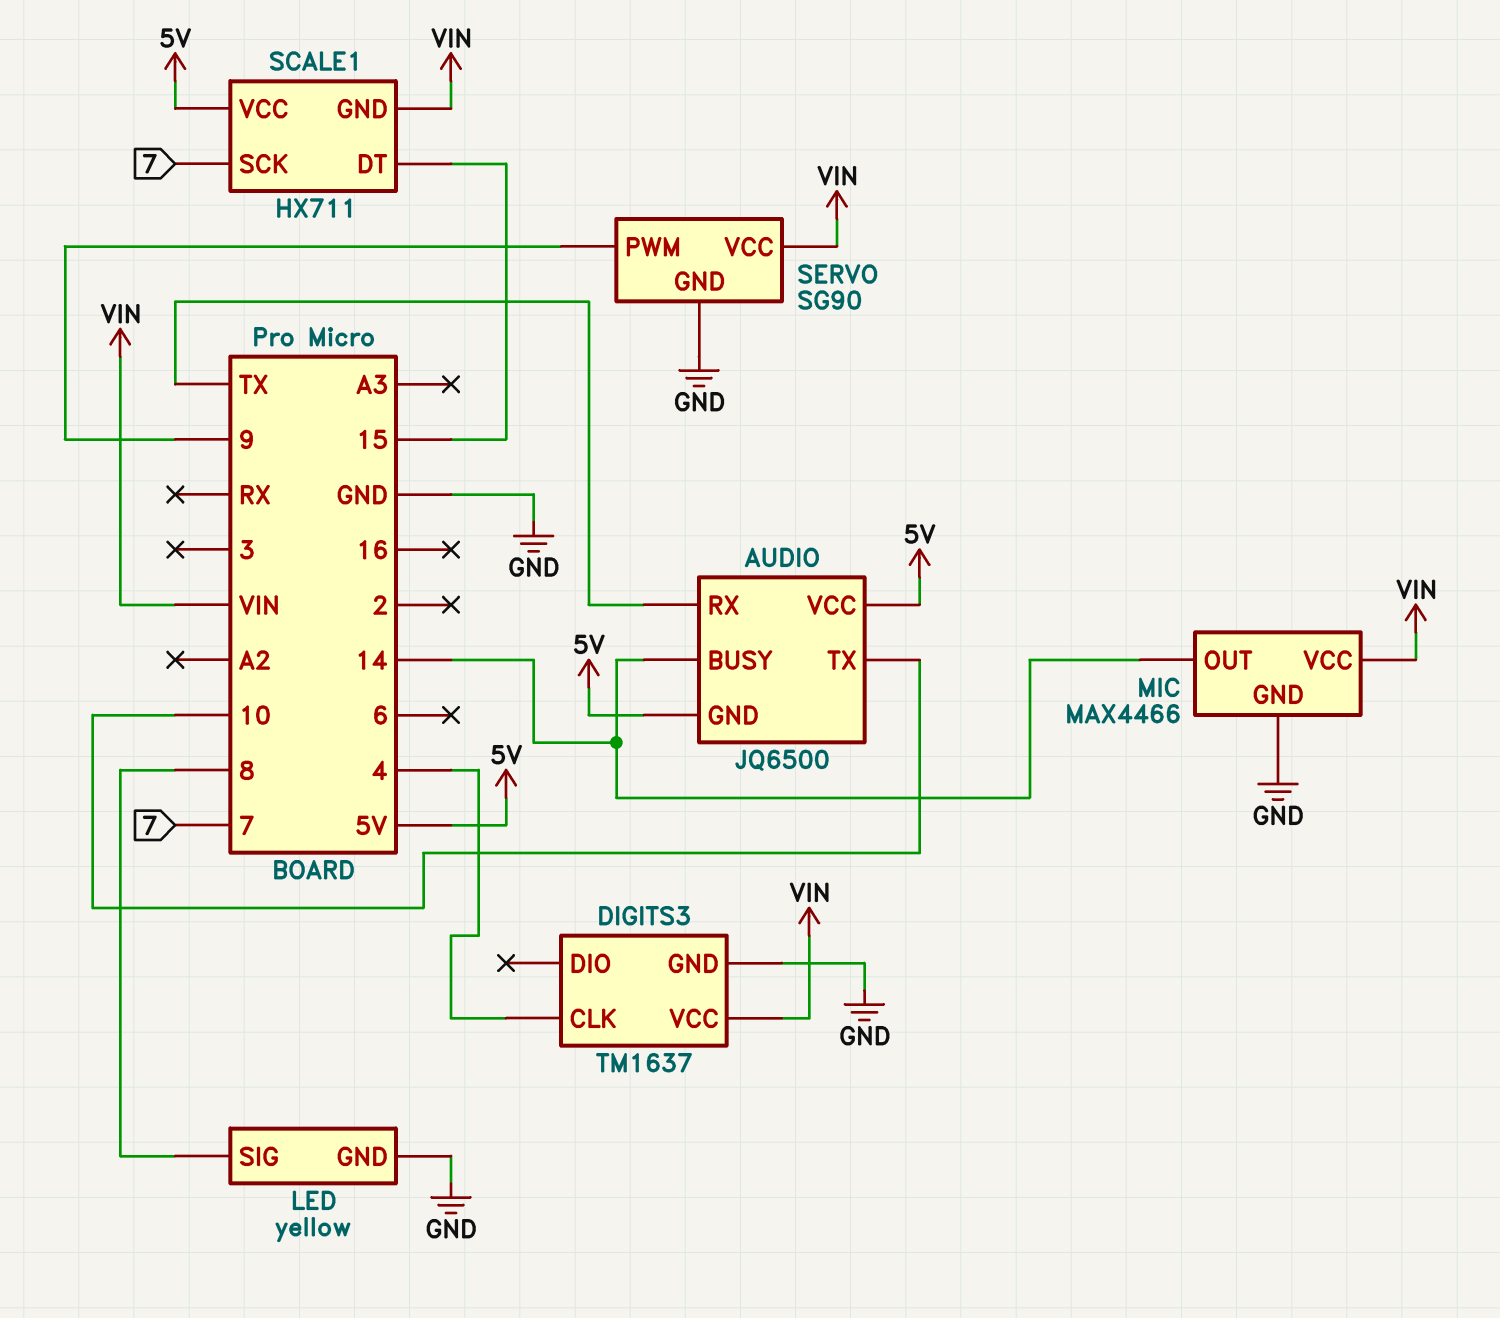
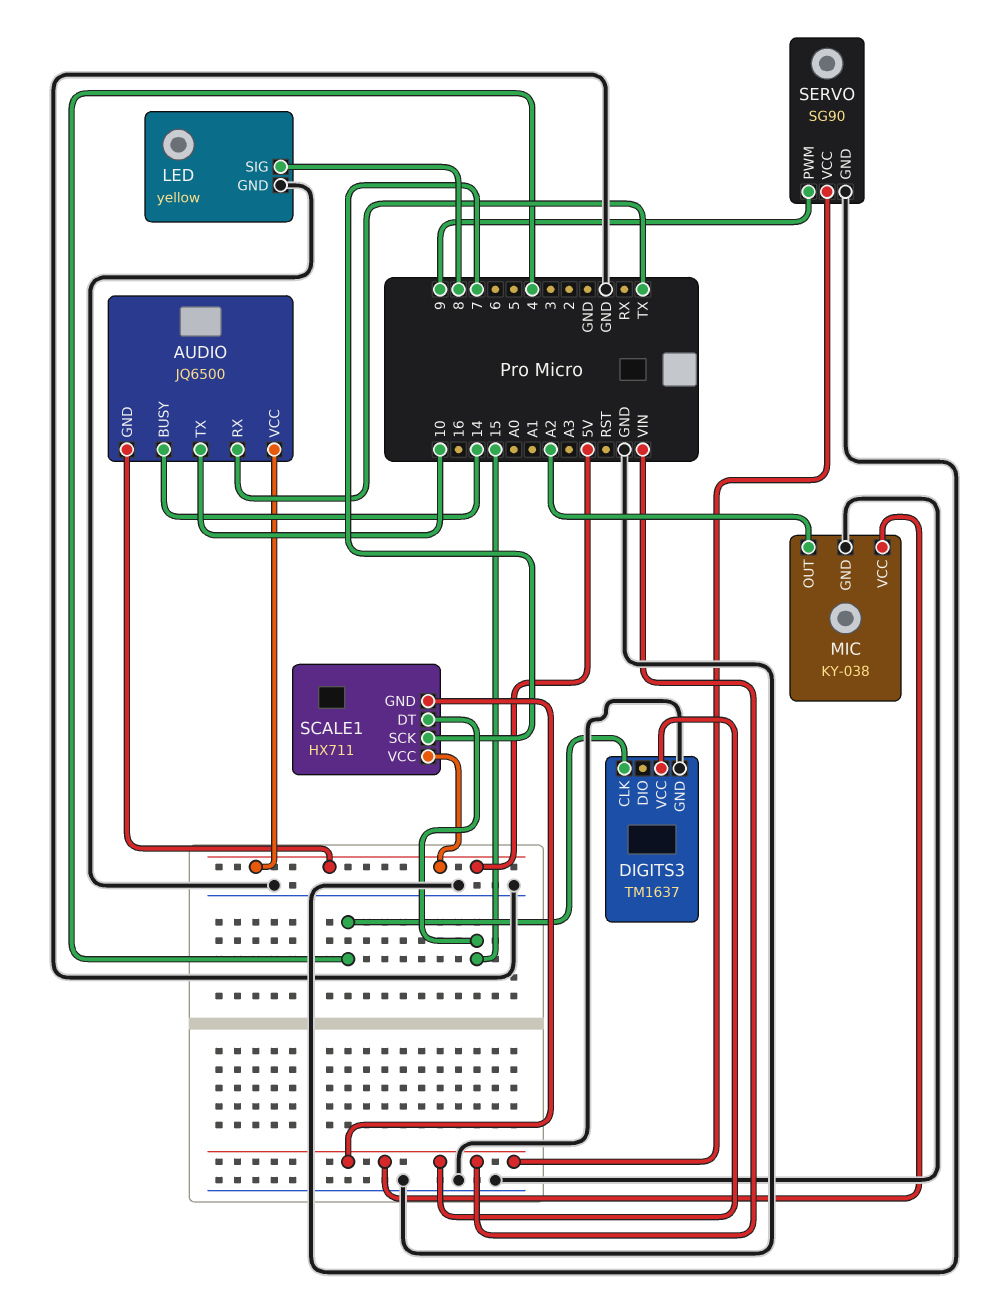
MIC: MAX4466 -> KY-038
MIC pin OUT: 14 -> A2

